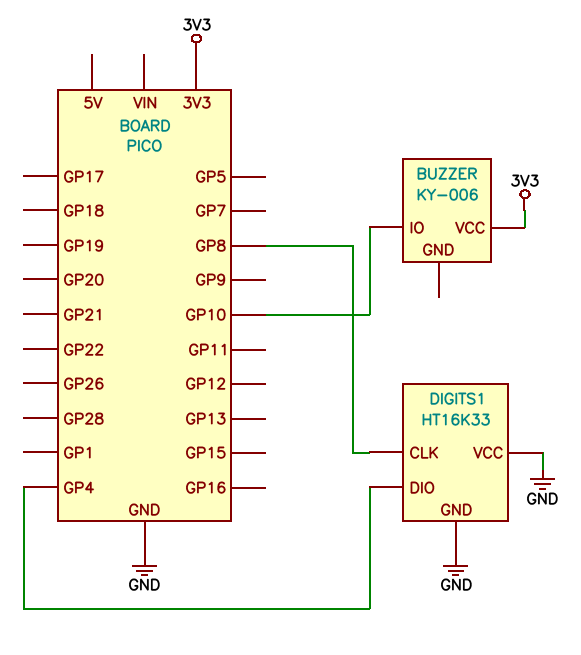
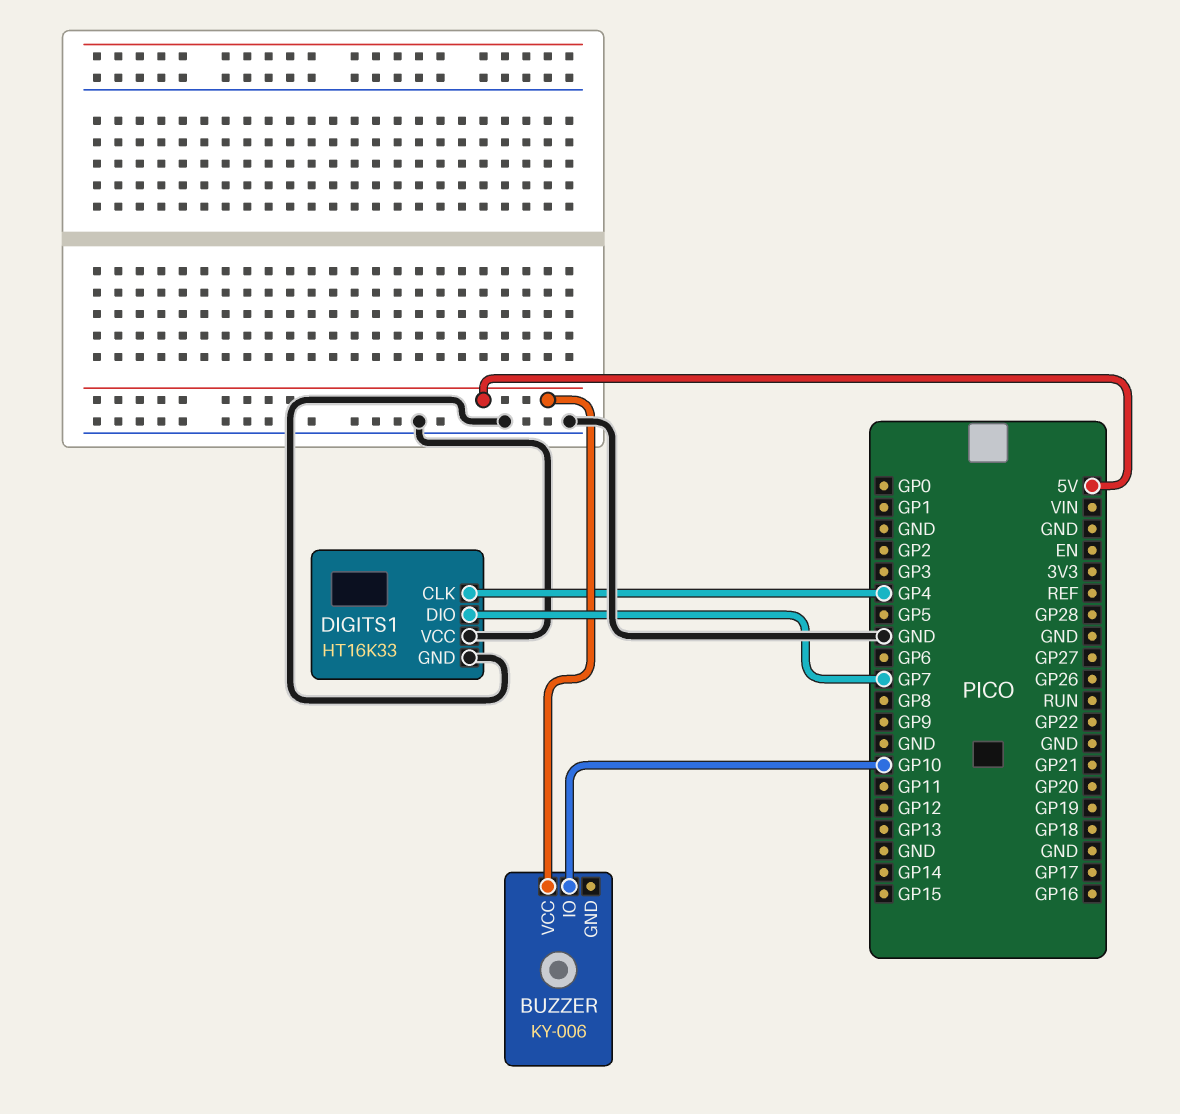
BUZZER pin VCC: 3V3 -> 5V
DIGITS1 pin CLK: GP8 -> GP4
DIGITS1 pin DIO: GP4 -> GP7

